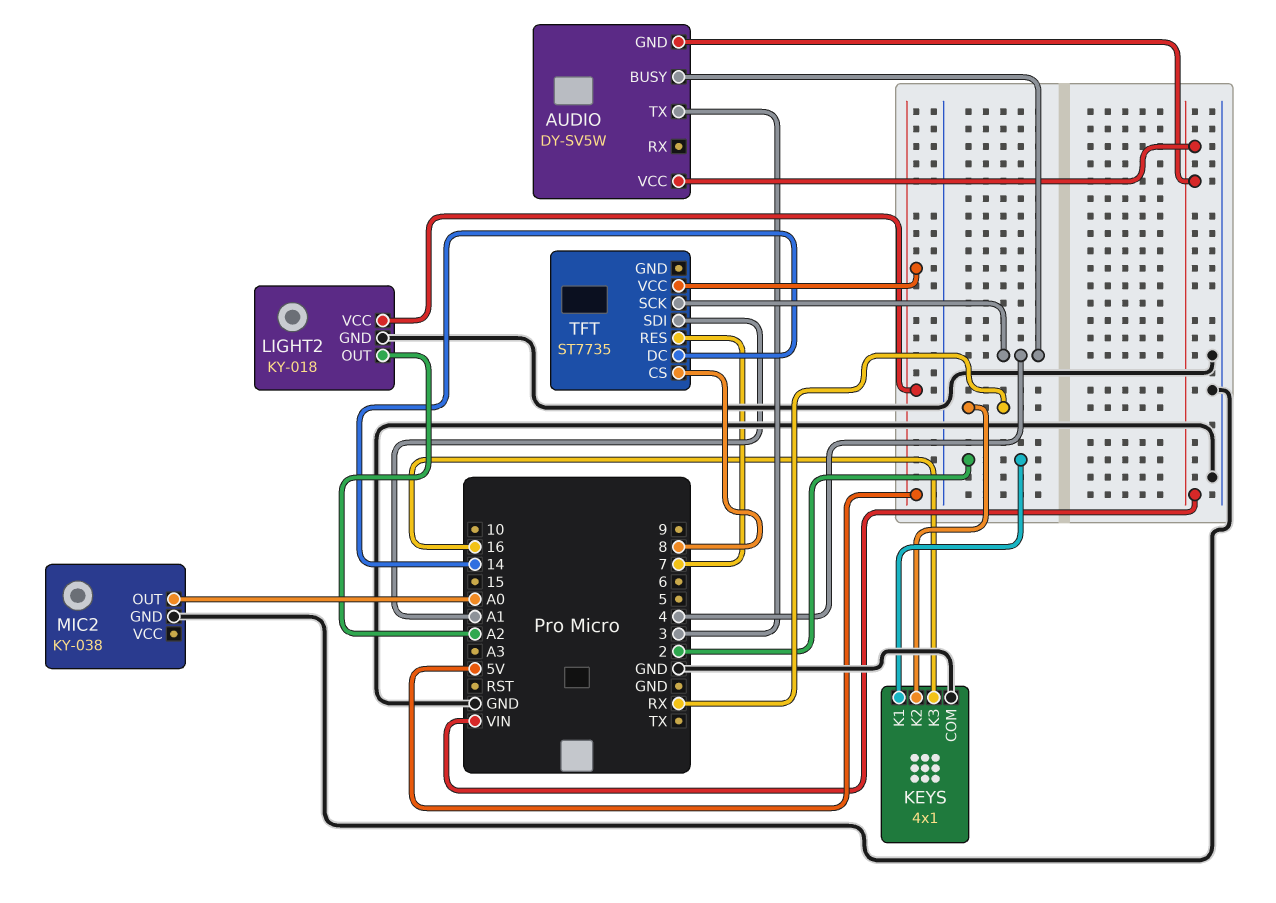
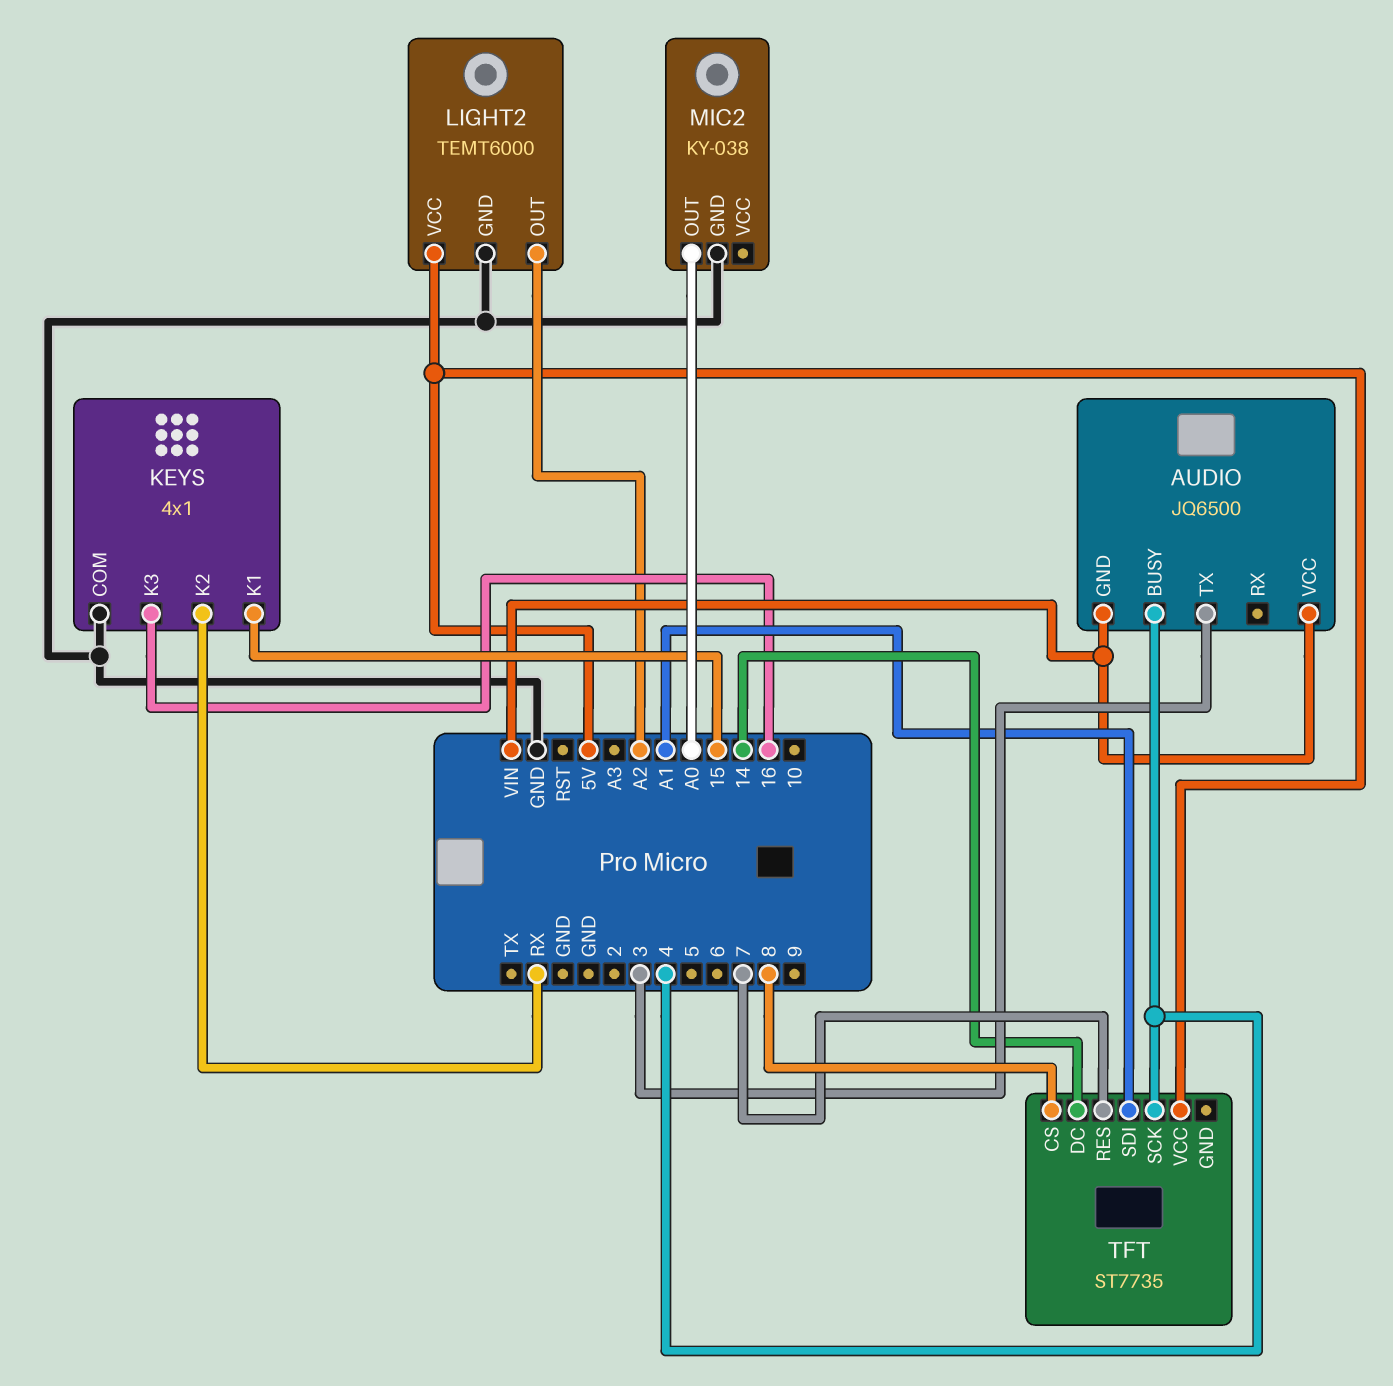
AUDIO: DY-SV5W -> JQ6500
KEYS pin K1: 2 -> 15
LIGHT2: KY-018 -> TEMT6000

